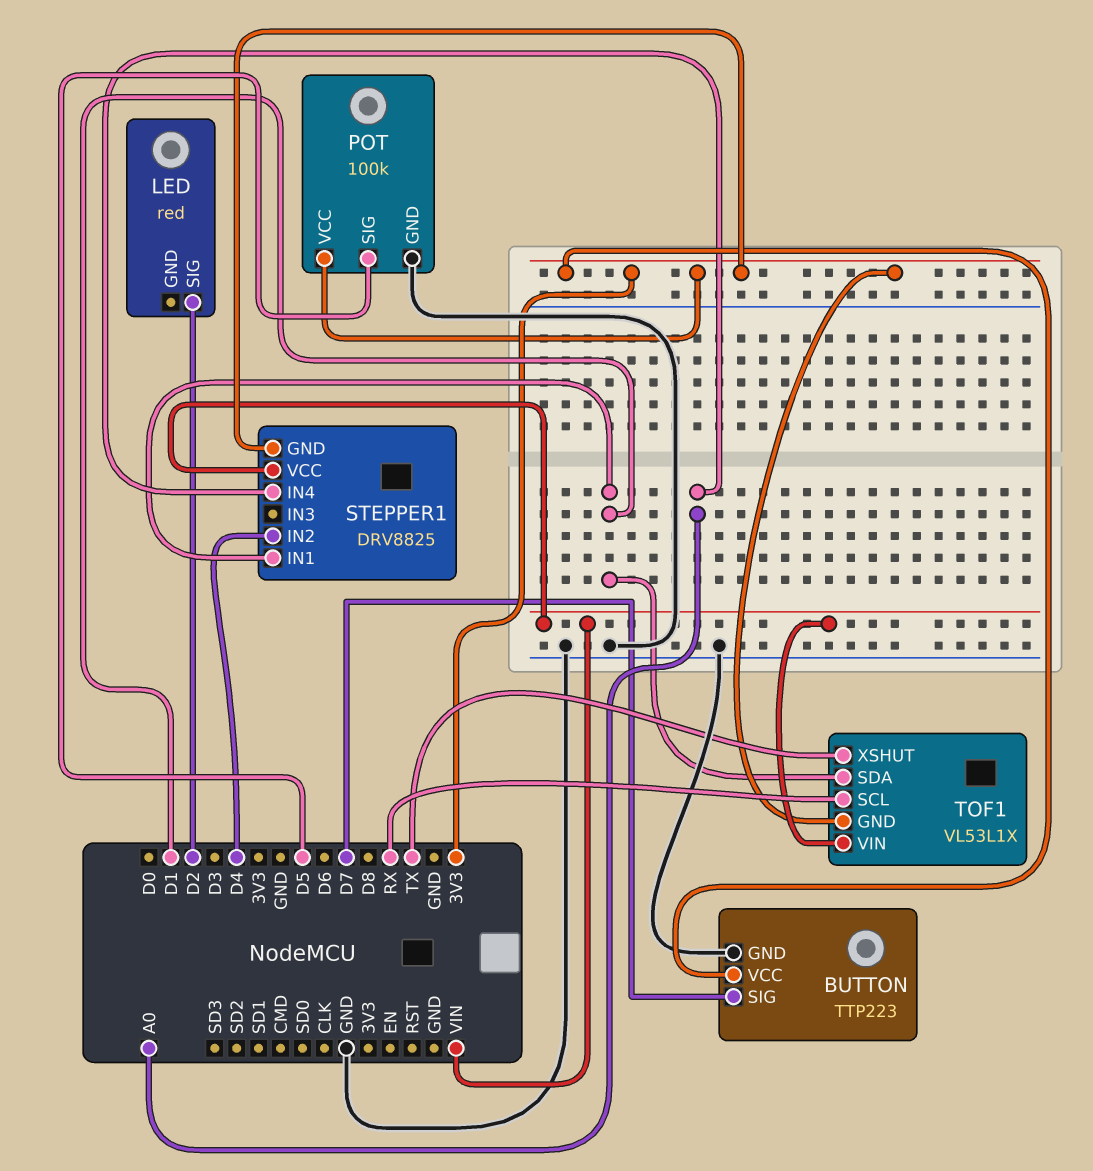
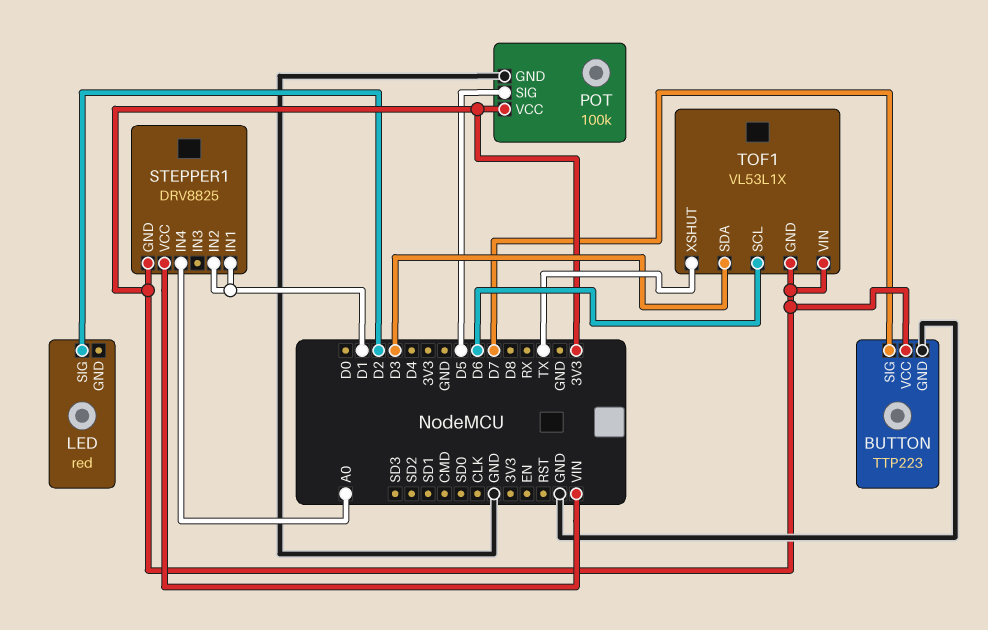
STEPPER1 pin IN2: D4 -> D1
TOF1 pin SCL: RX -> D6
TOF1 pin SDA: D1 -> D3
TOF1 pin VIN: VIN -> 3V3

